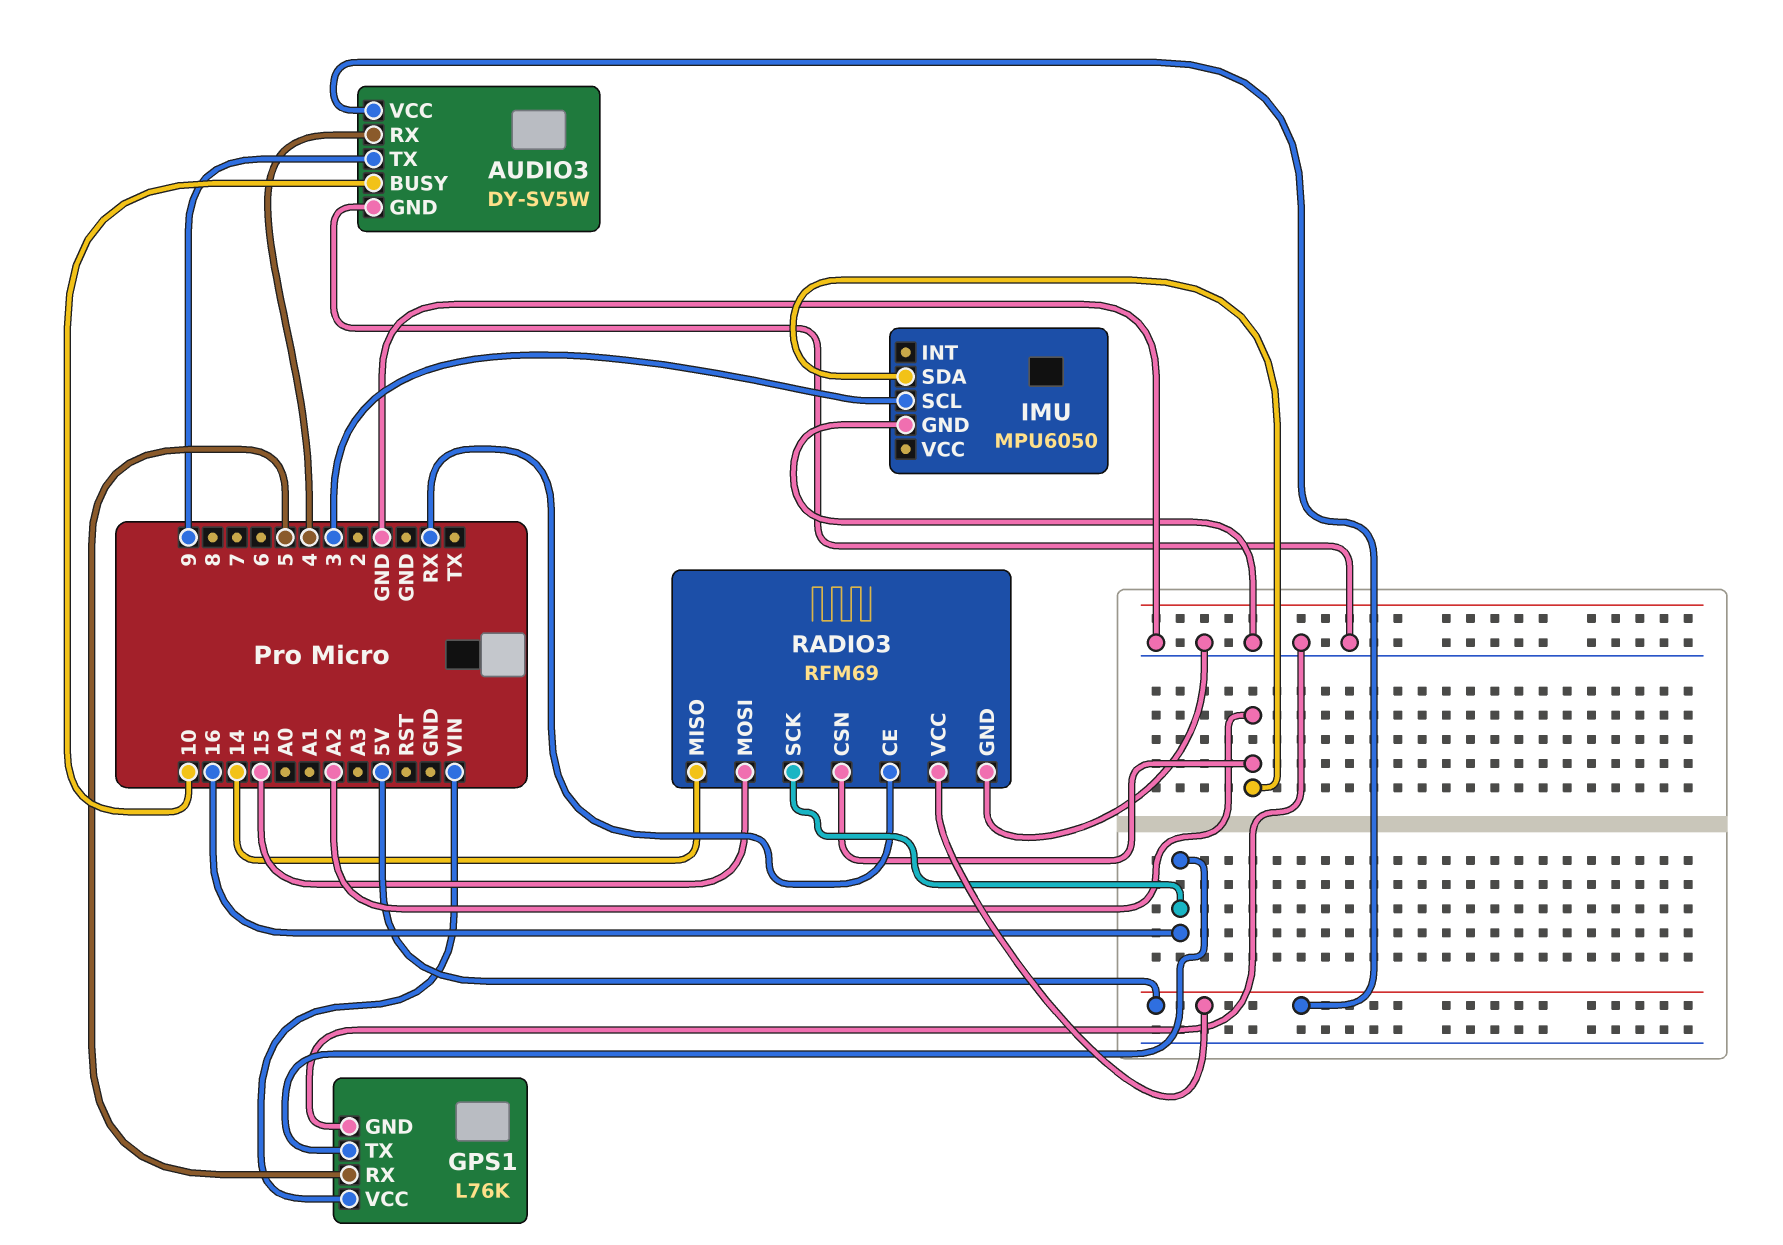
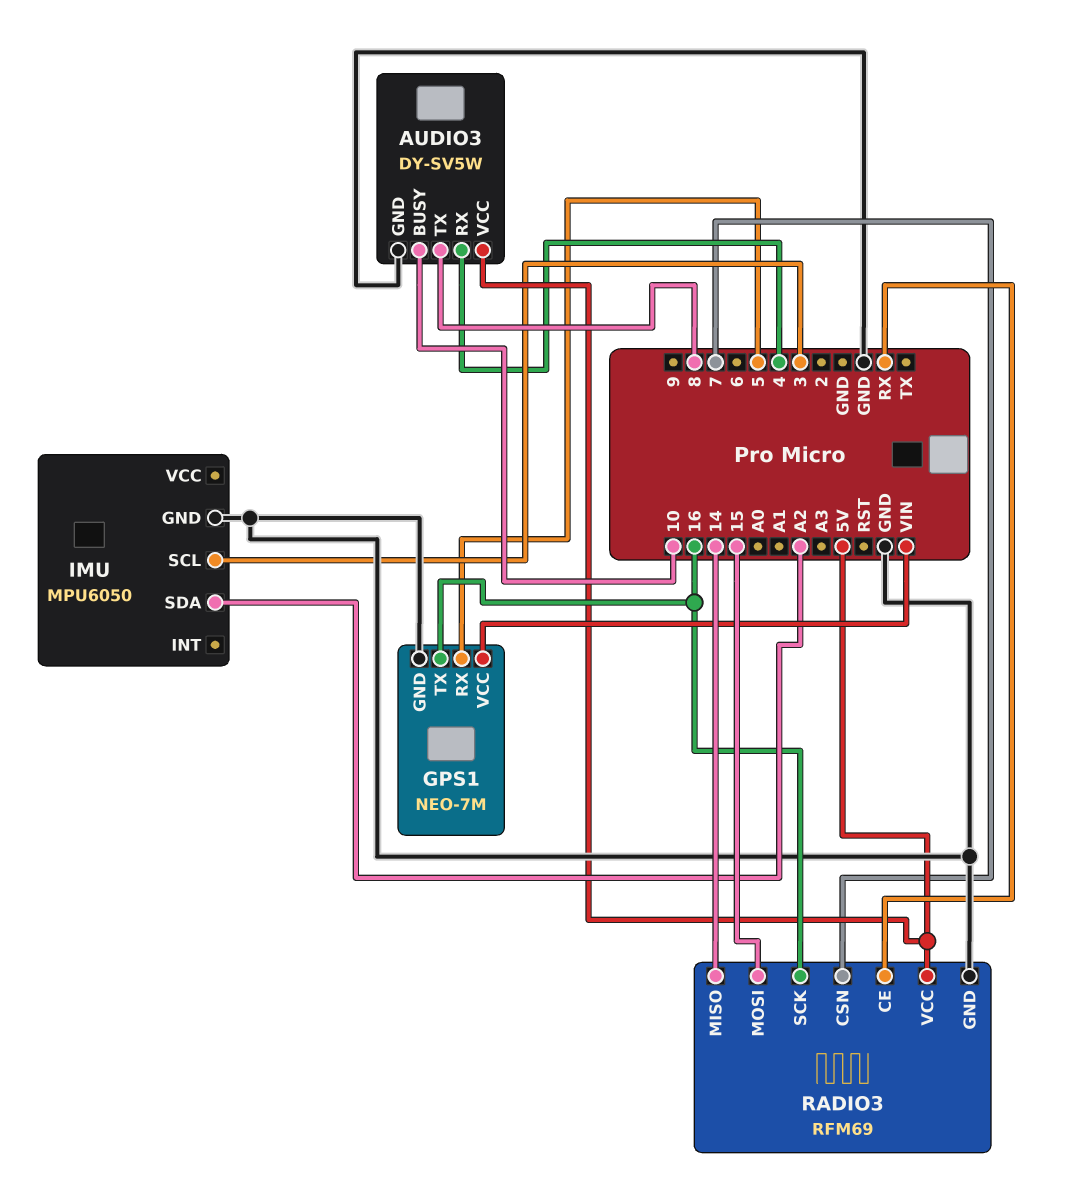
AUDIO3 pin TX: 9 -> 8
GPS1: L76K -> NEO-7M
RADIO3 pin CSN: A2 -> 7

